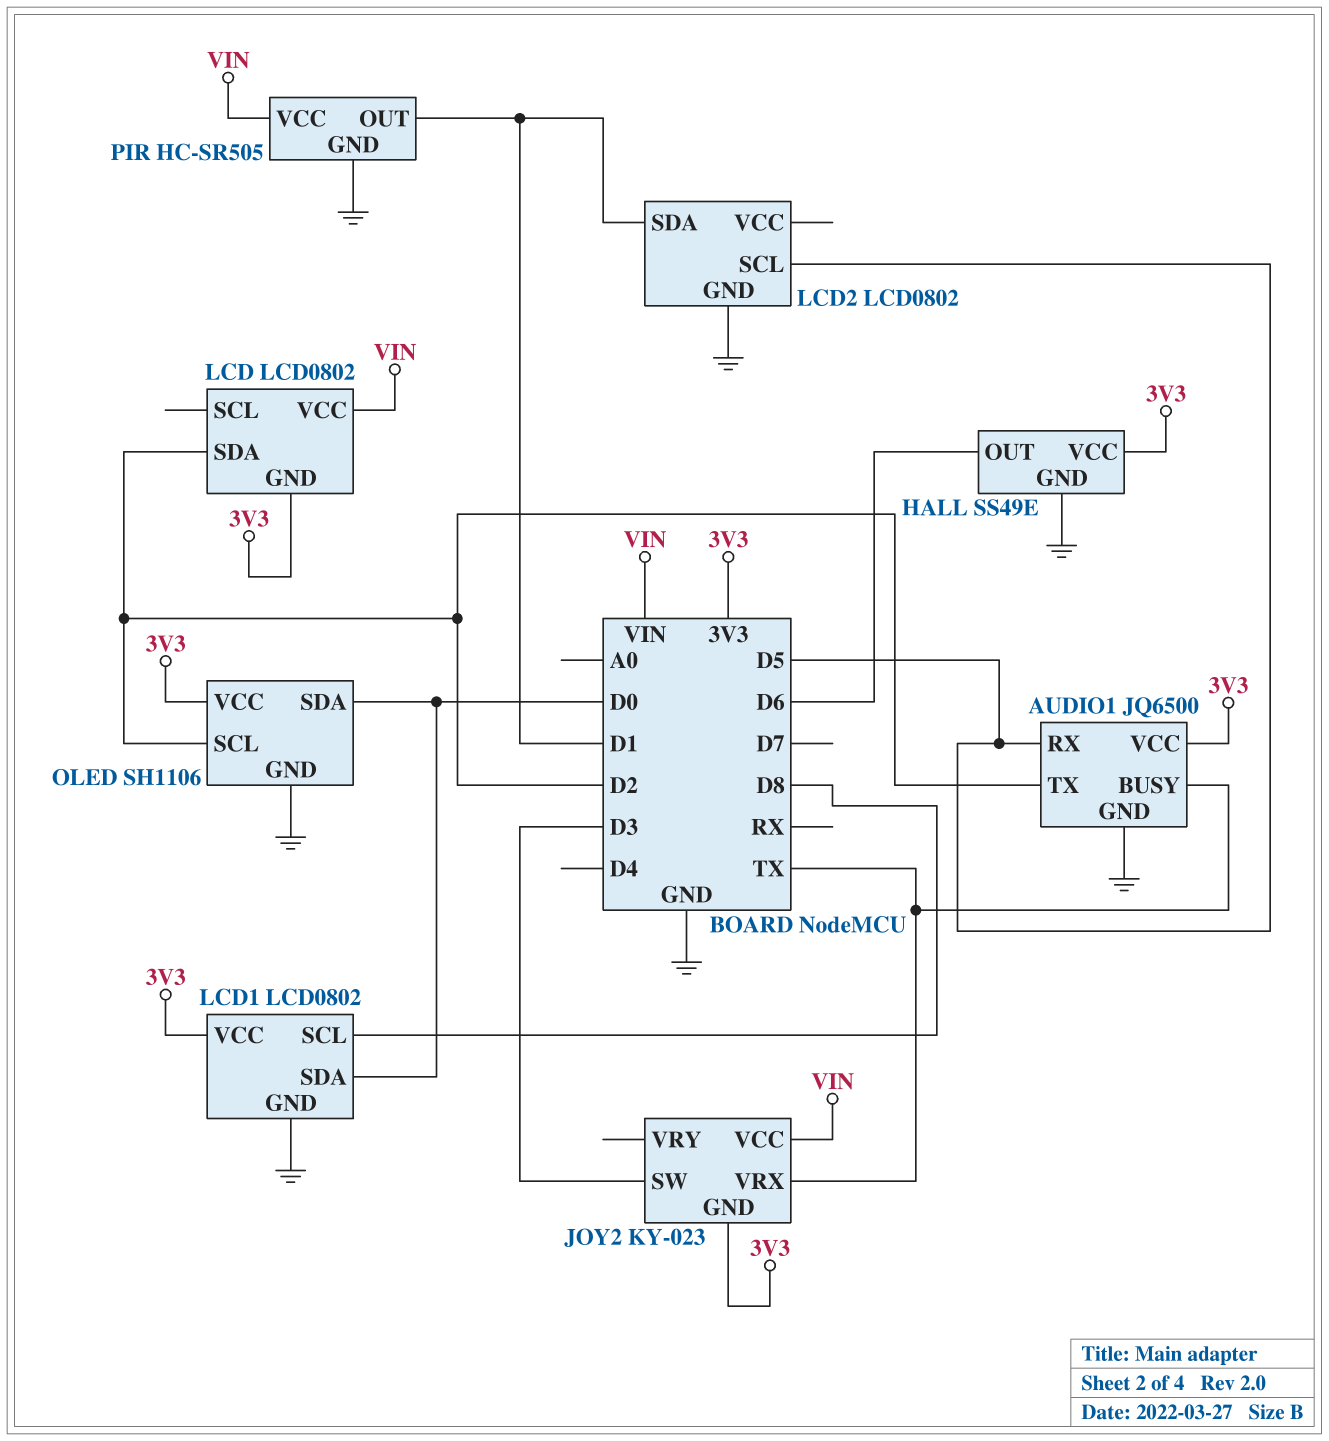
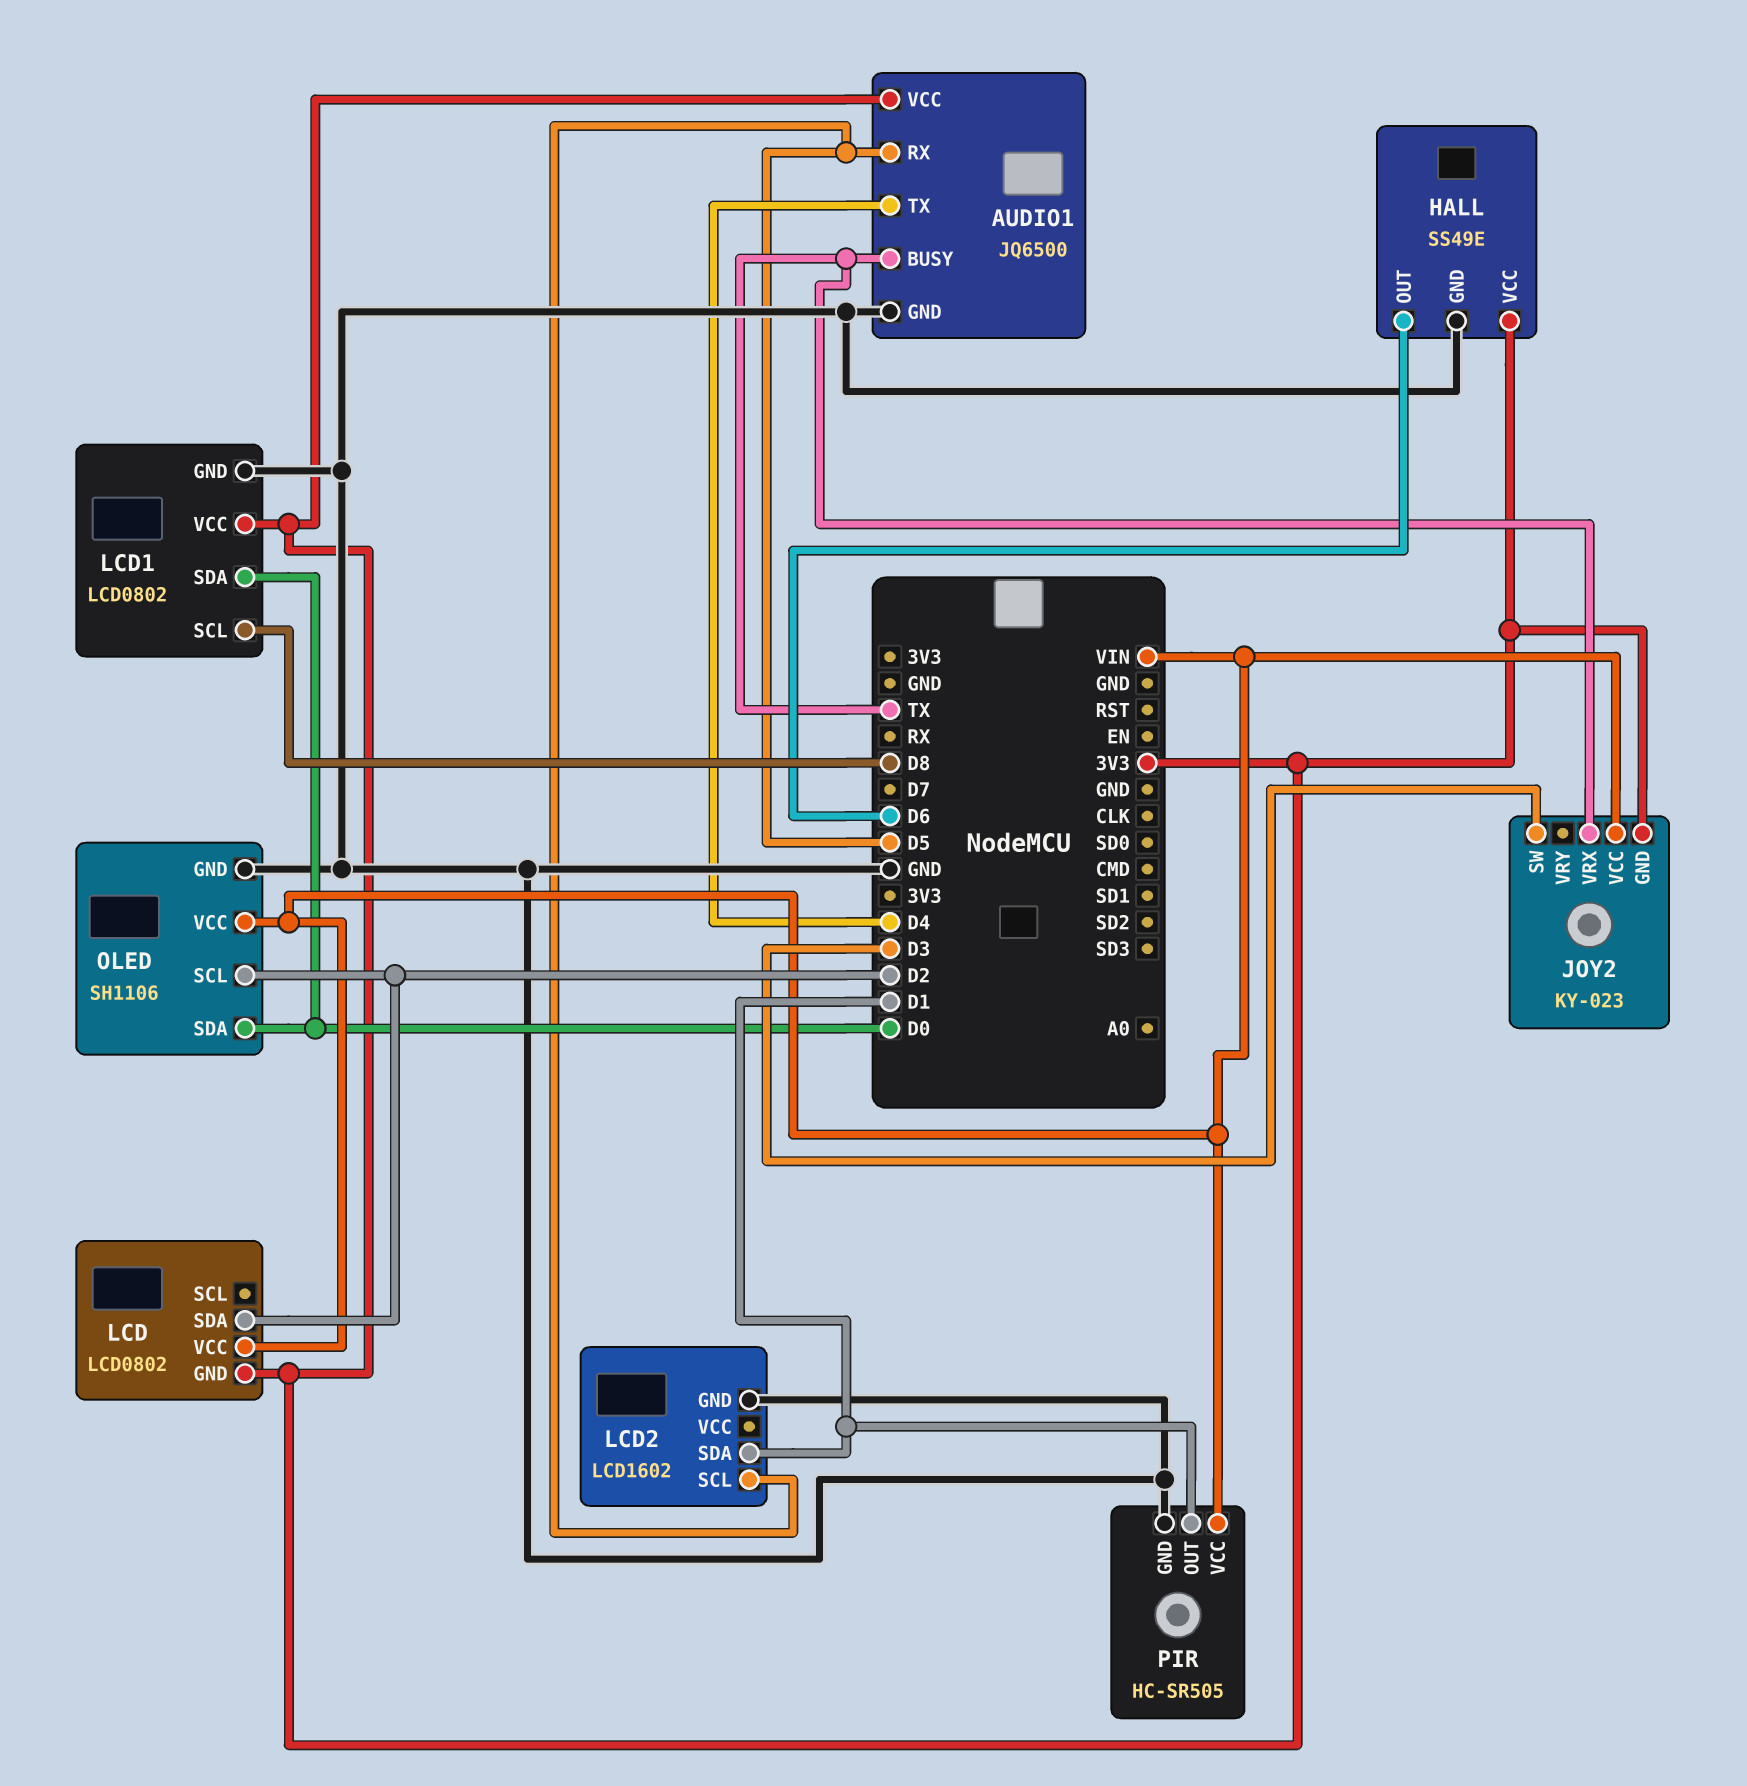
AUDIO1 pin TX: D2 -> D4
LCD2: LCD0802 -> LCD1602
OLED pin VCC: 3V3 -> VIN

